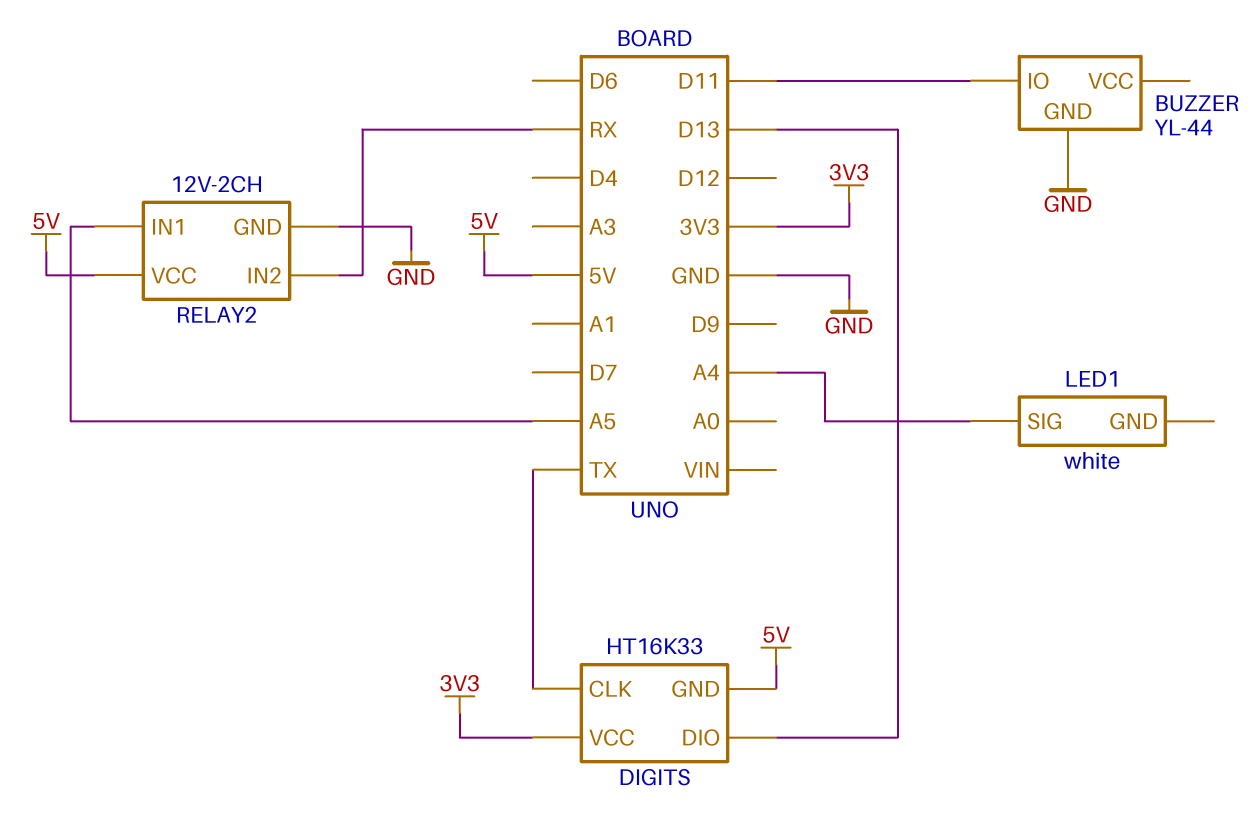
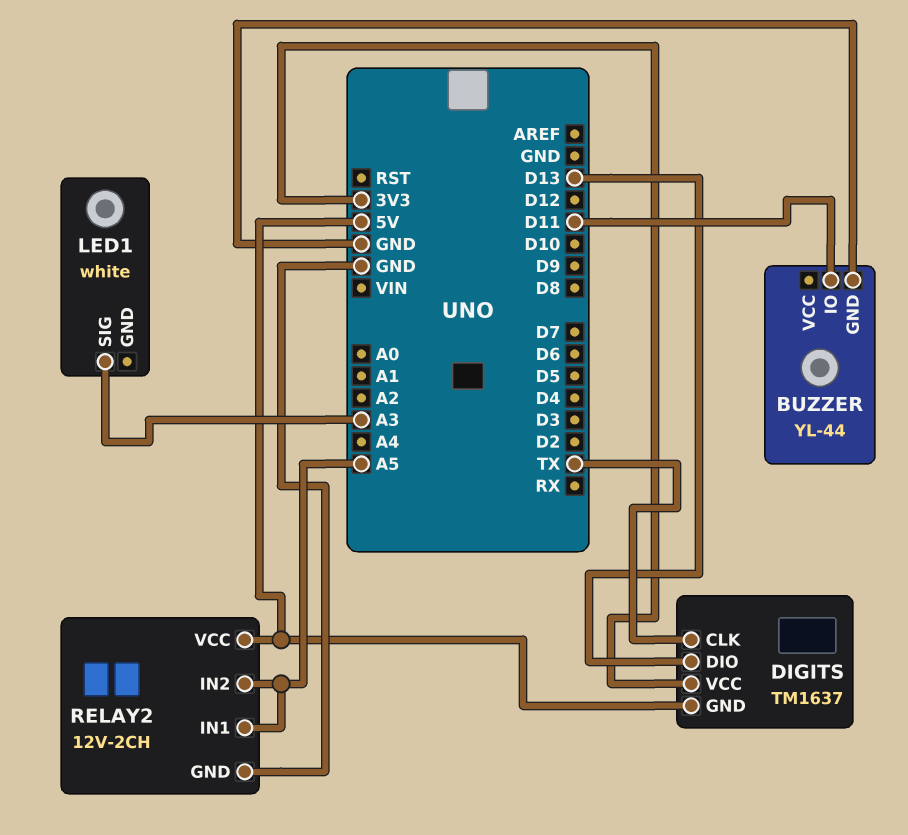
DIGITS: HT16K33 -> TM1637
LED1 pin SIG: A4 -> A3
RELAY2 pin IN2: RX -> A5

